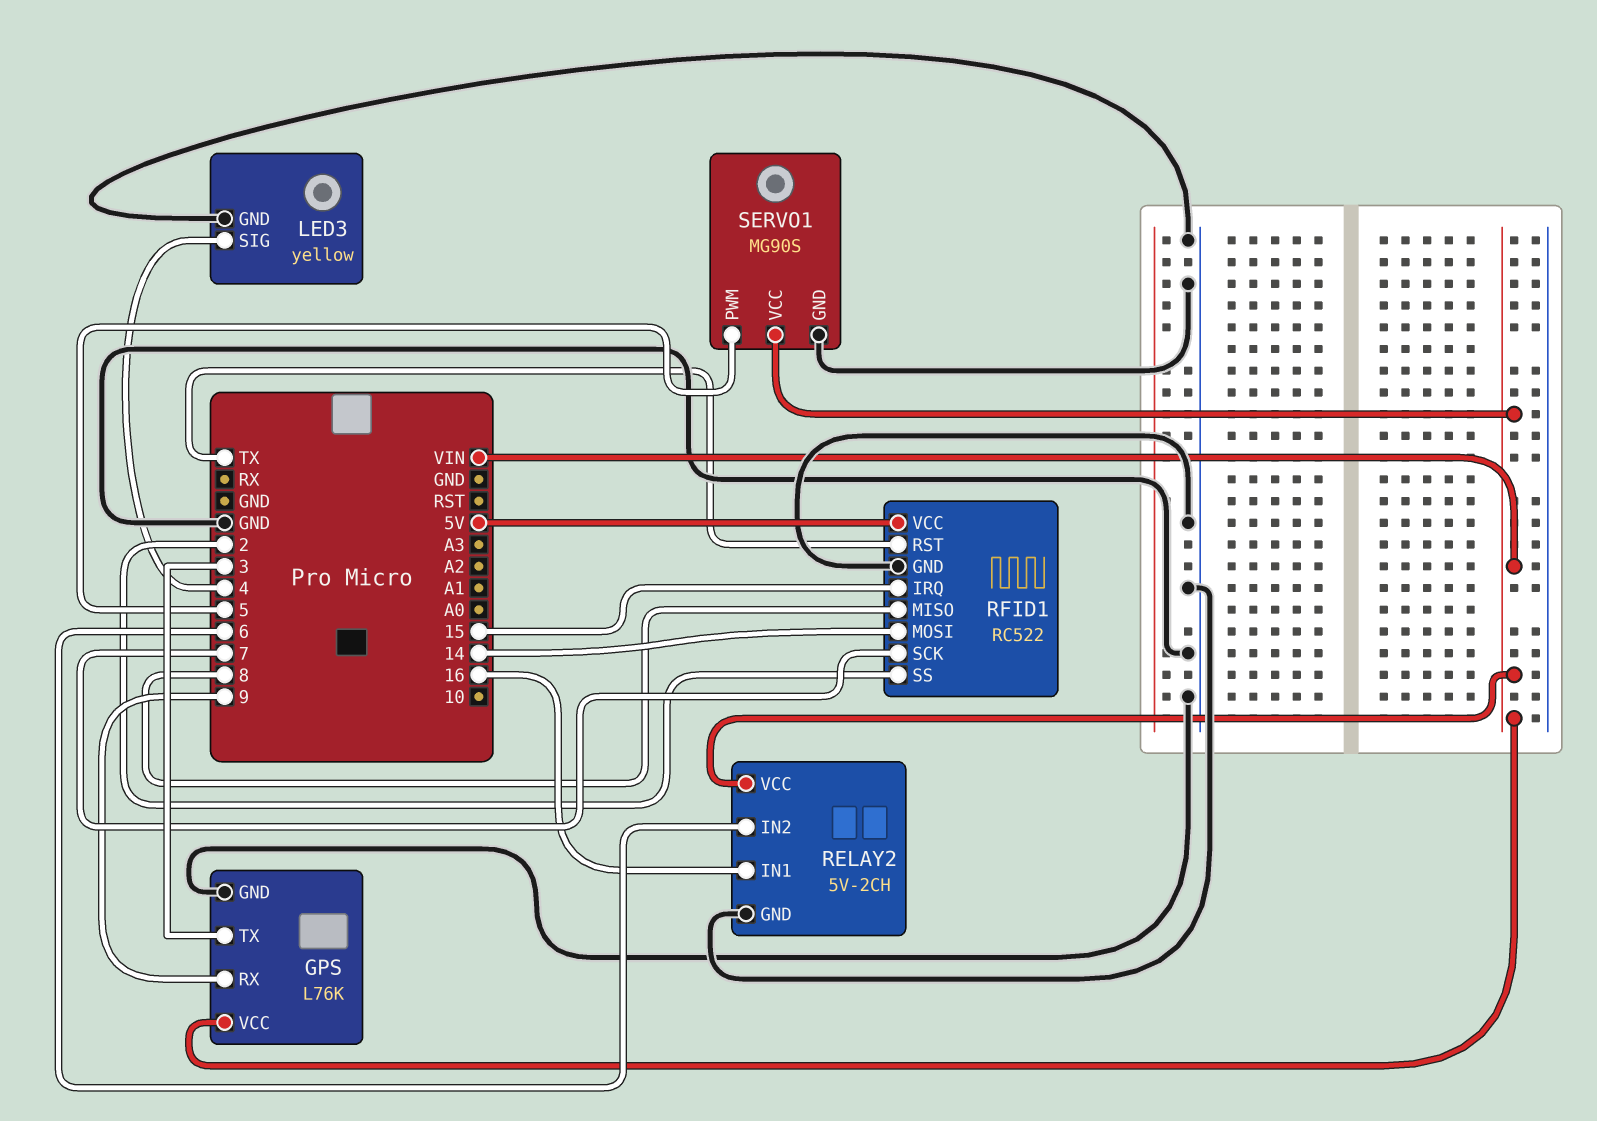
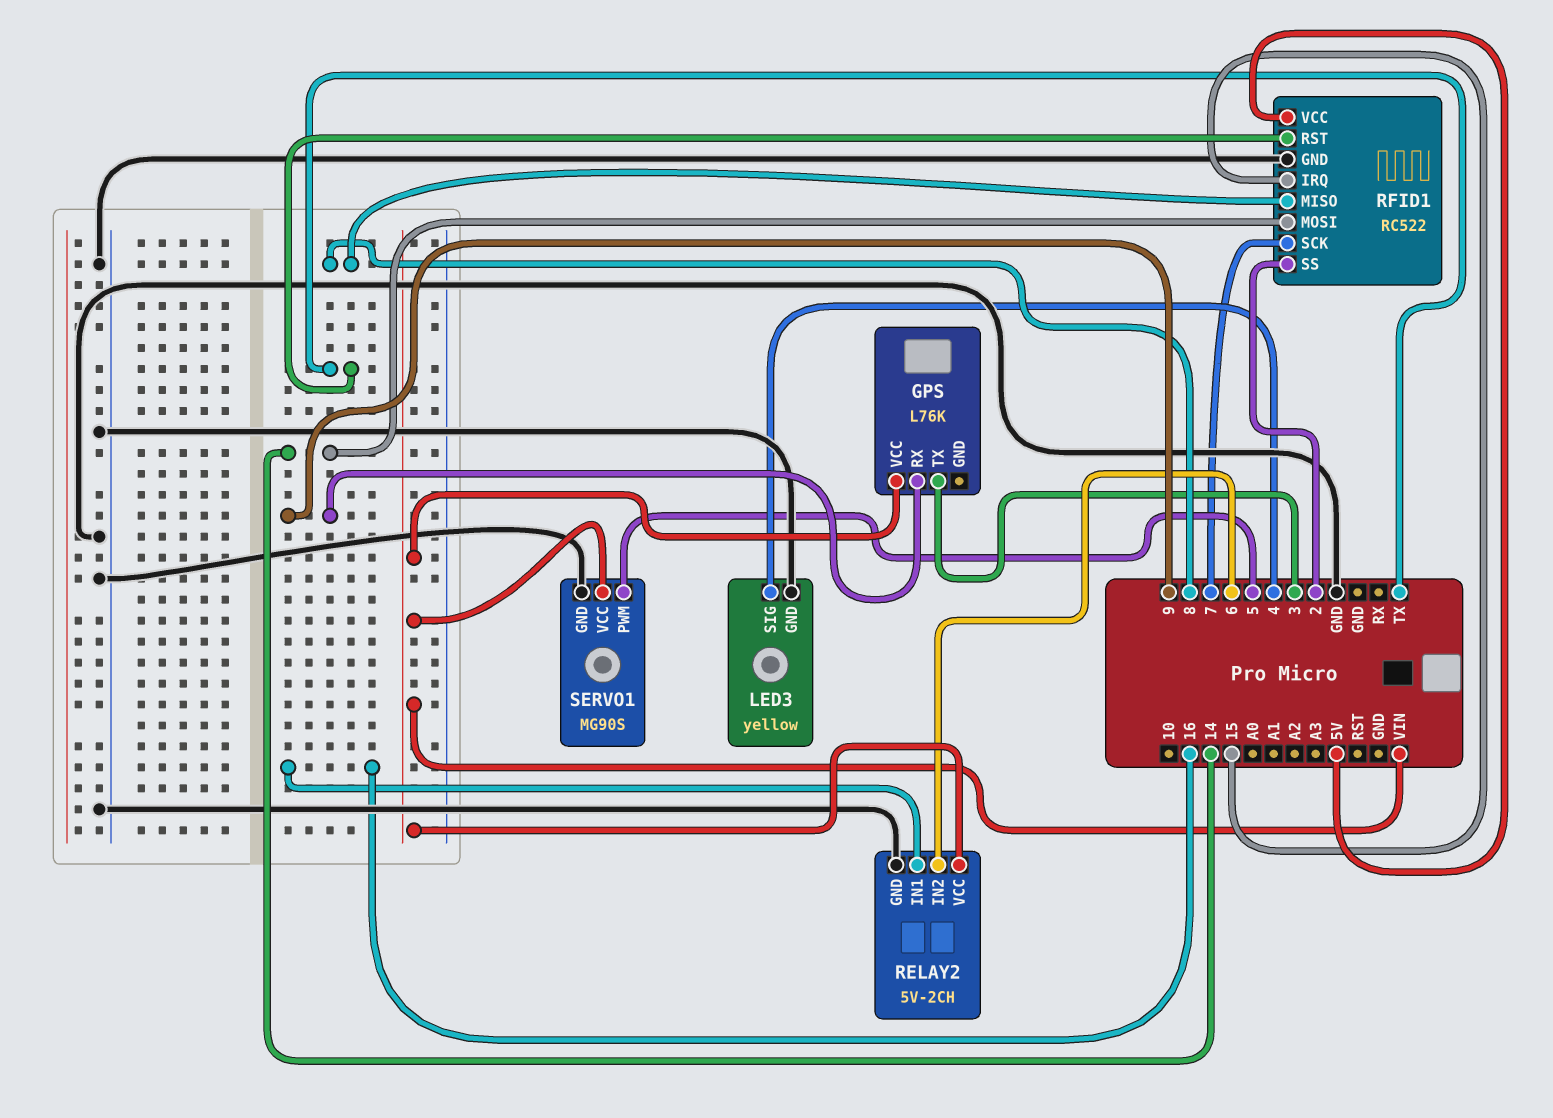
GPS pin GND: GND -> none

